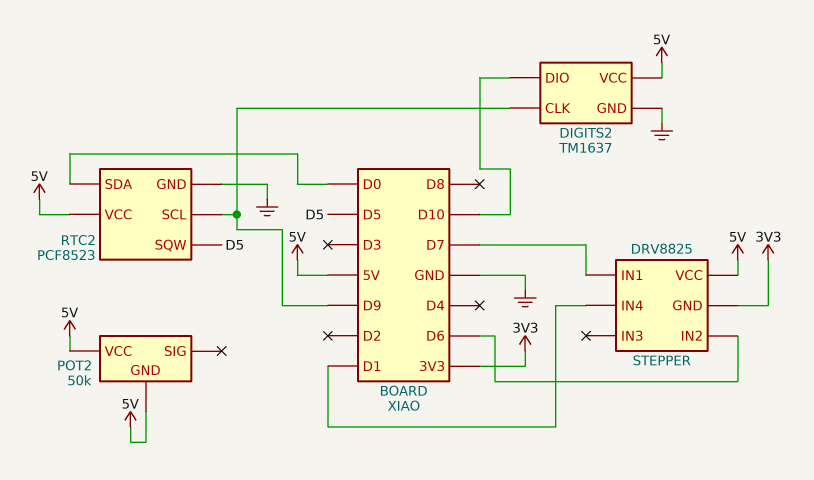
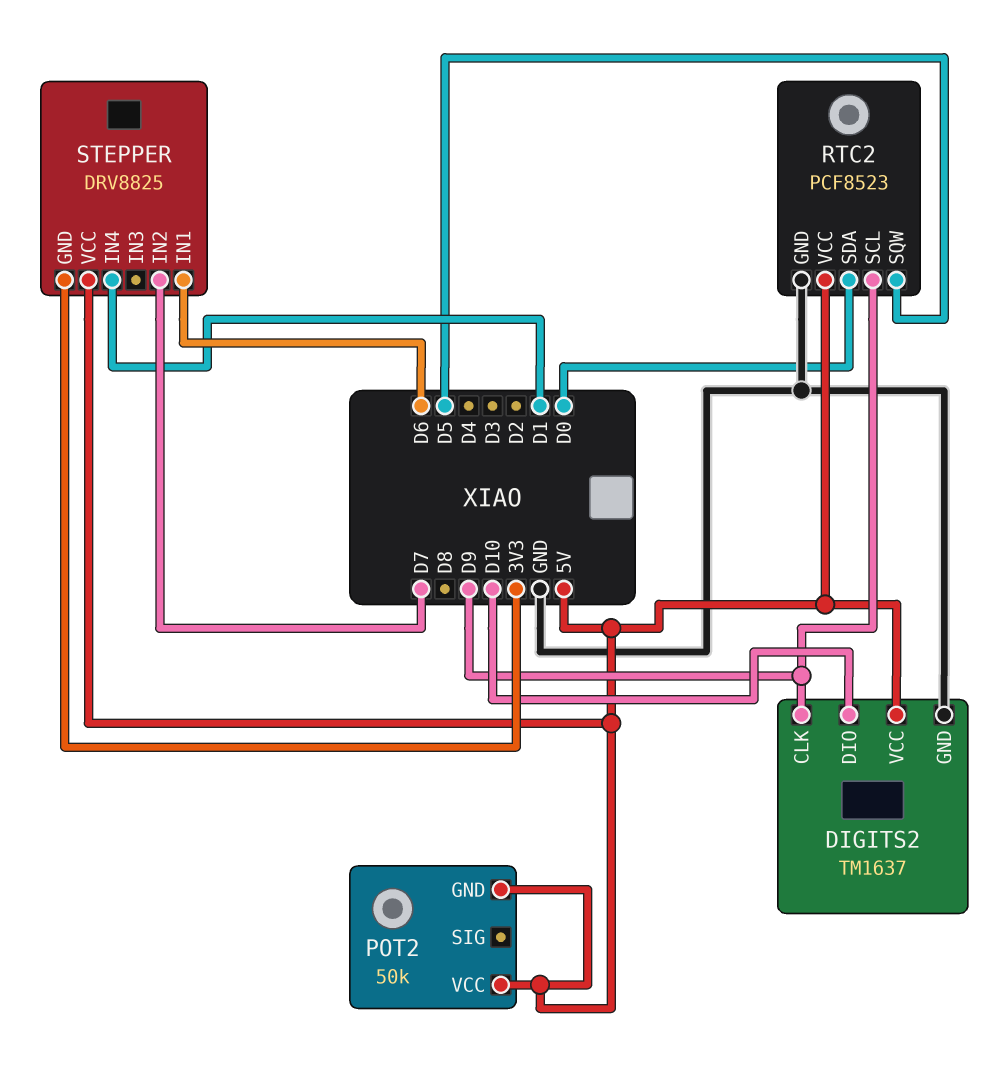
STEPPER pin IN1: D7 -> D6
STEPPER pin IN2: D6 -> D7

